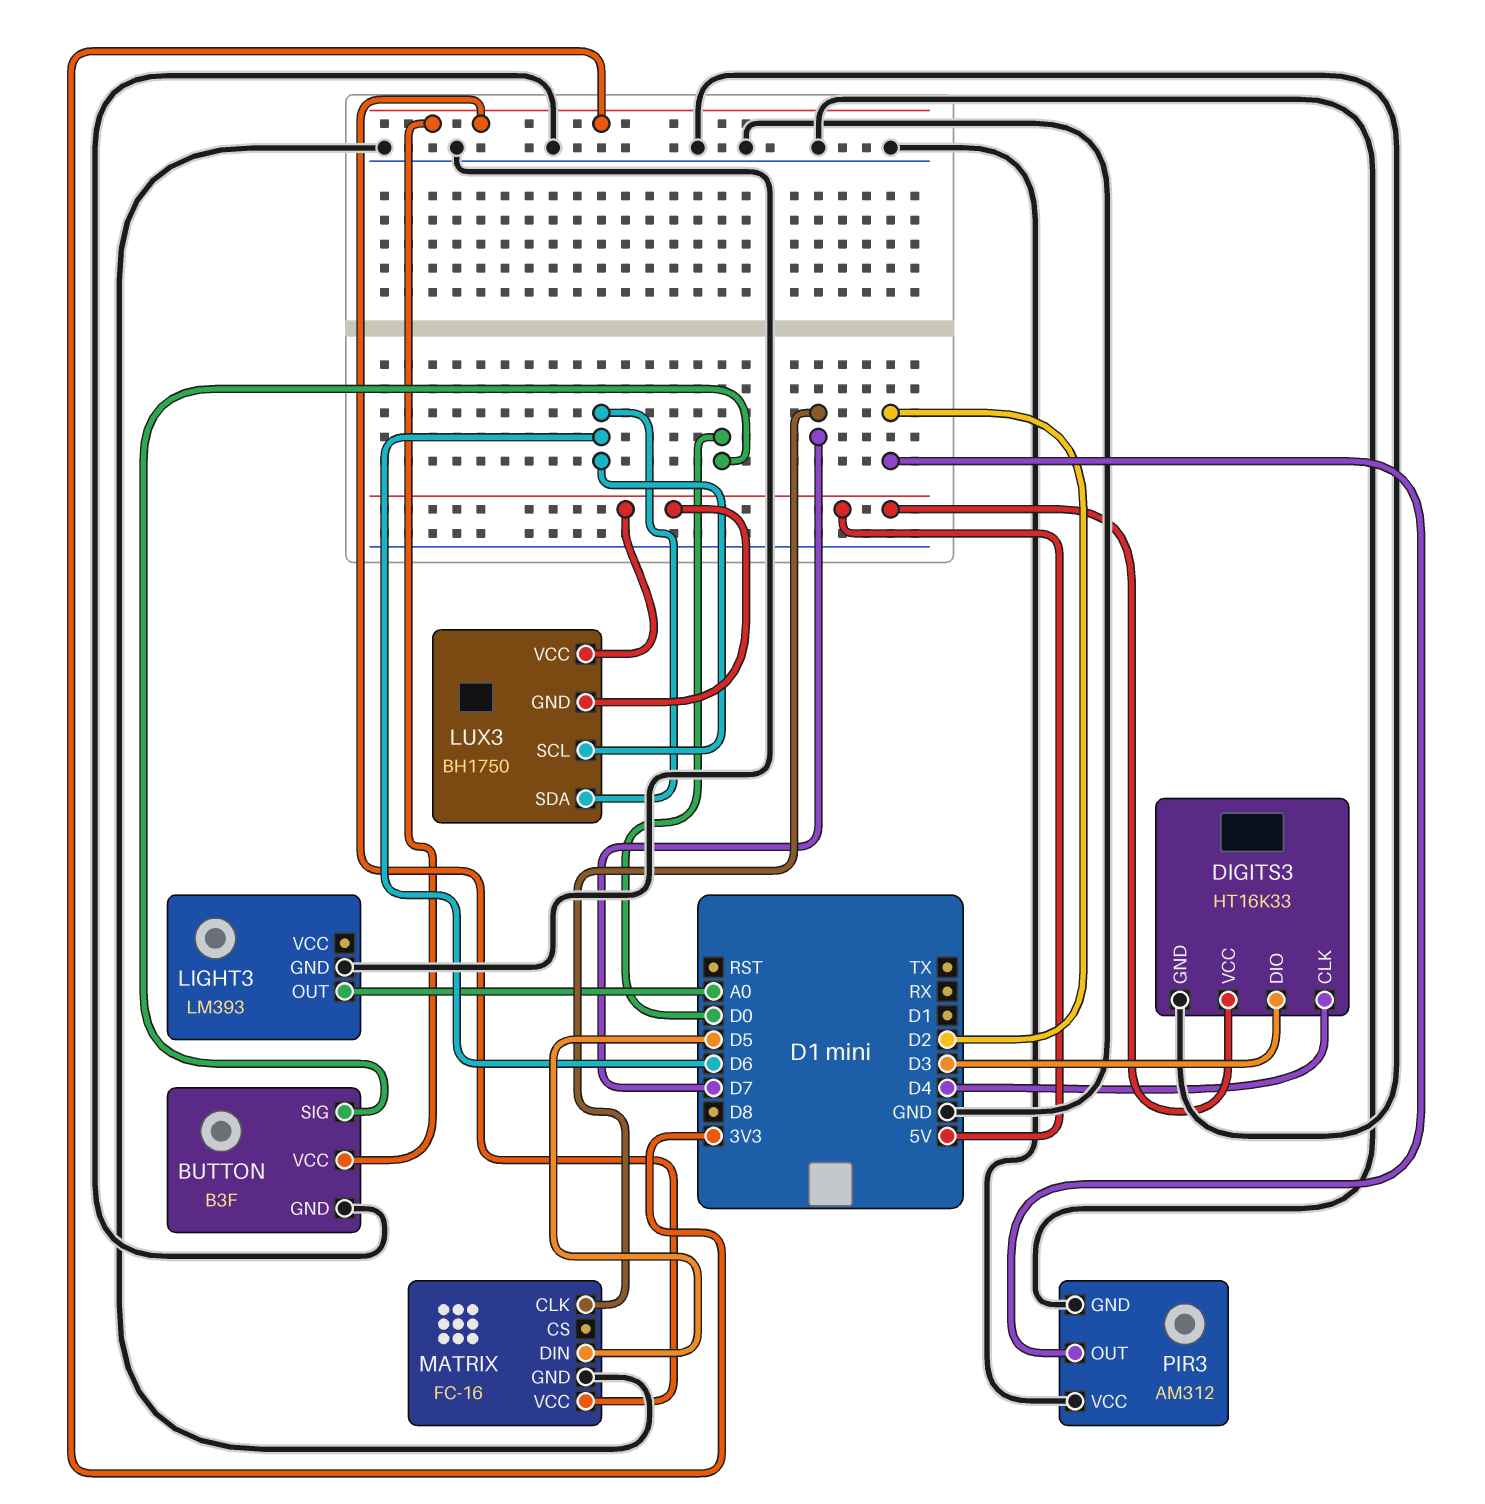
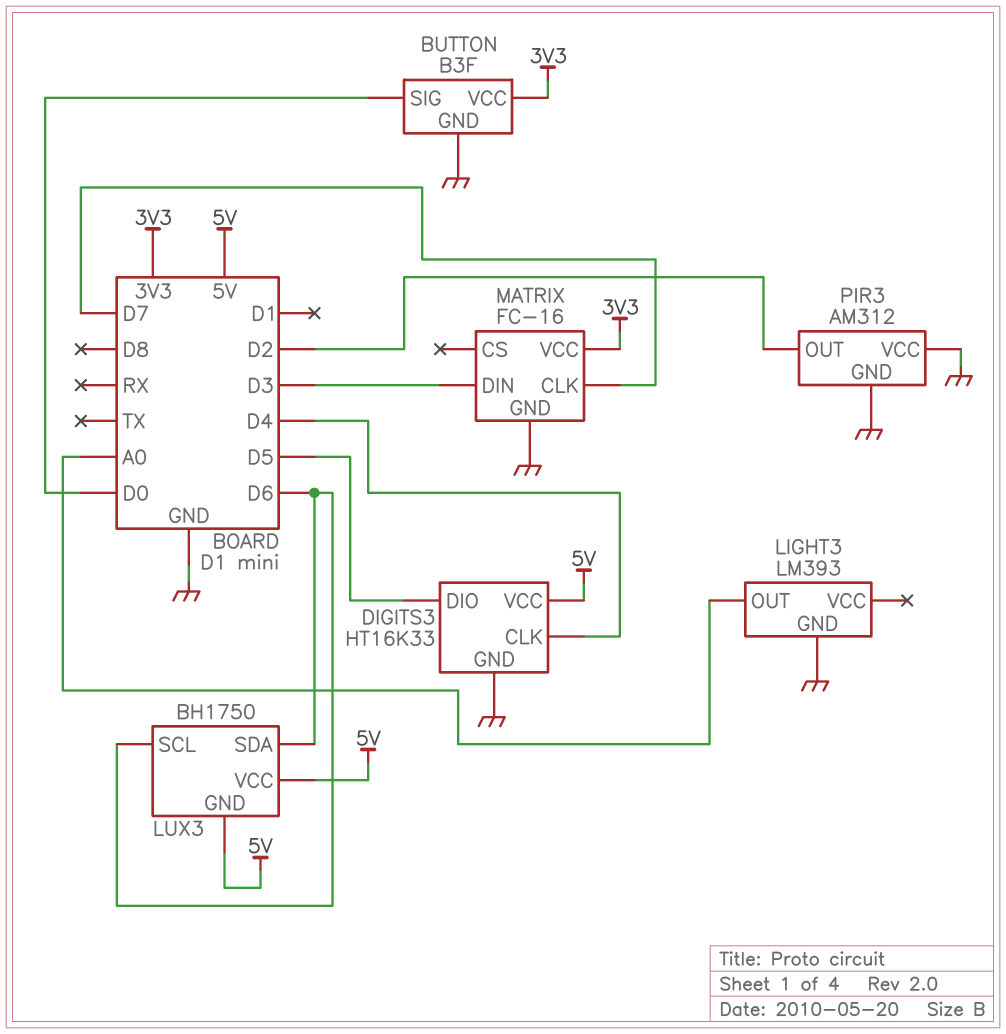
DIGITS3 pin DIO: D3 -> D5
MATRIX pin DIN: D5 -> D3

